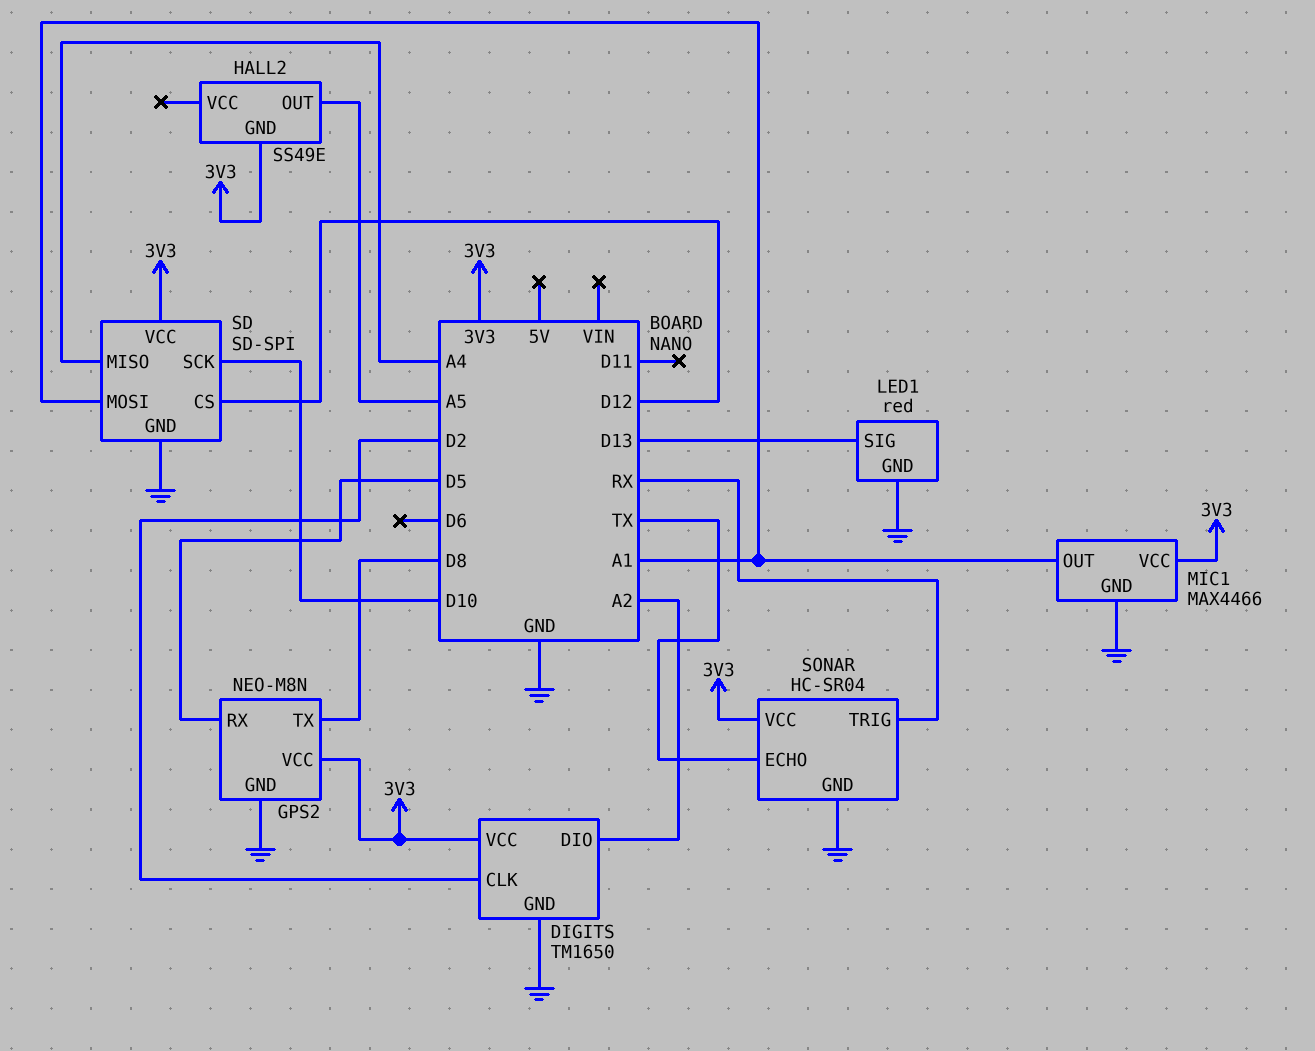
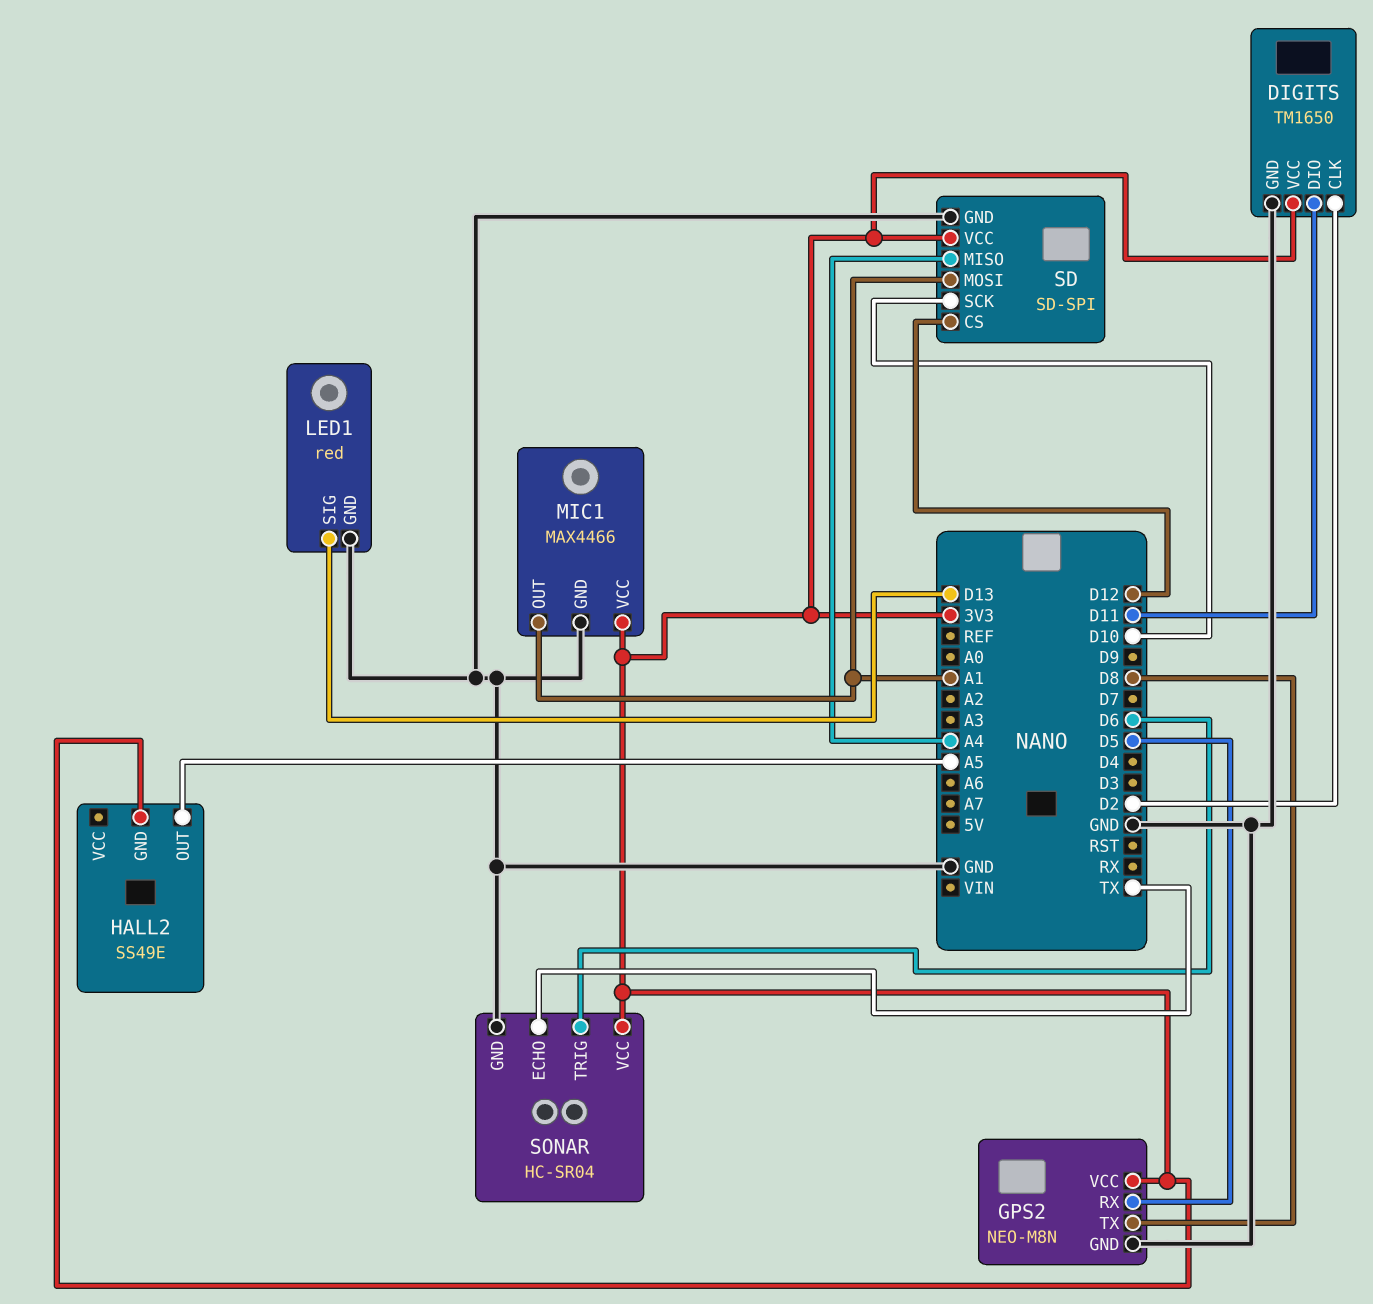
DIGITS pin DIO: A2 -> D11
SONAR pin TRIG: RX -> D6

